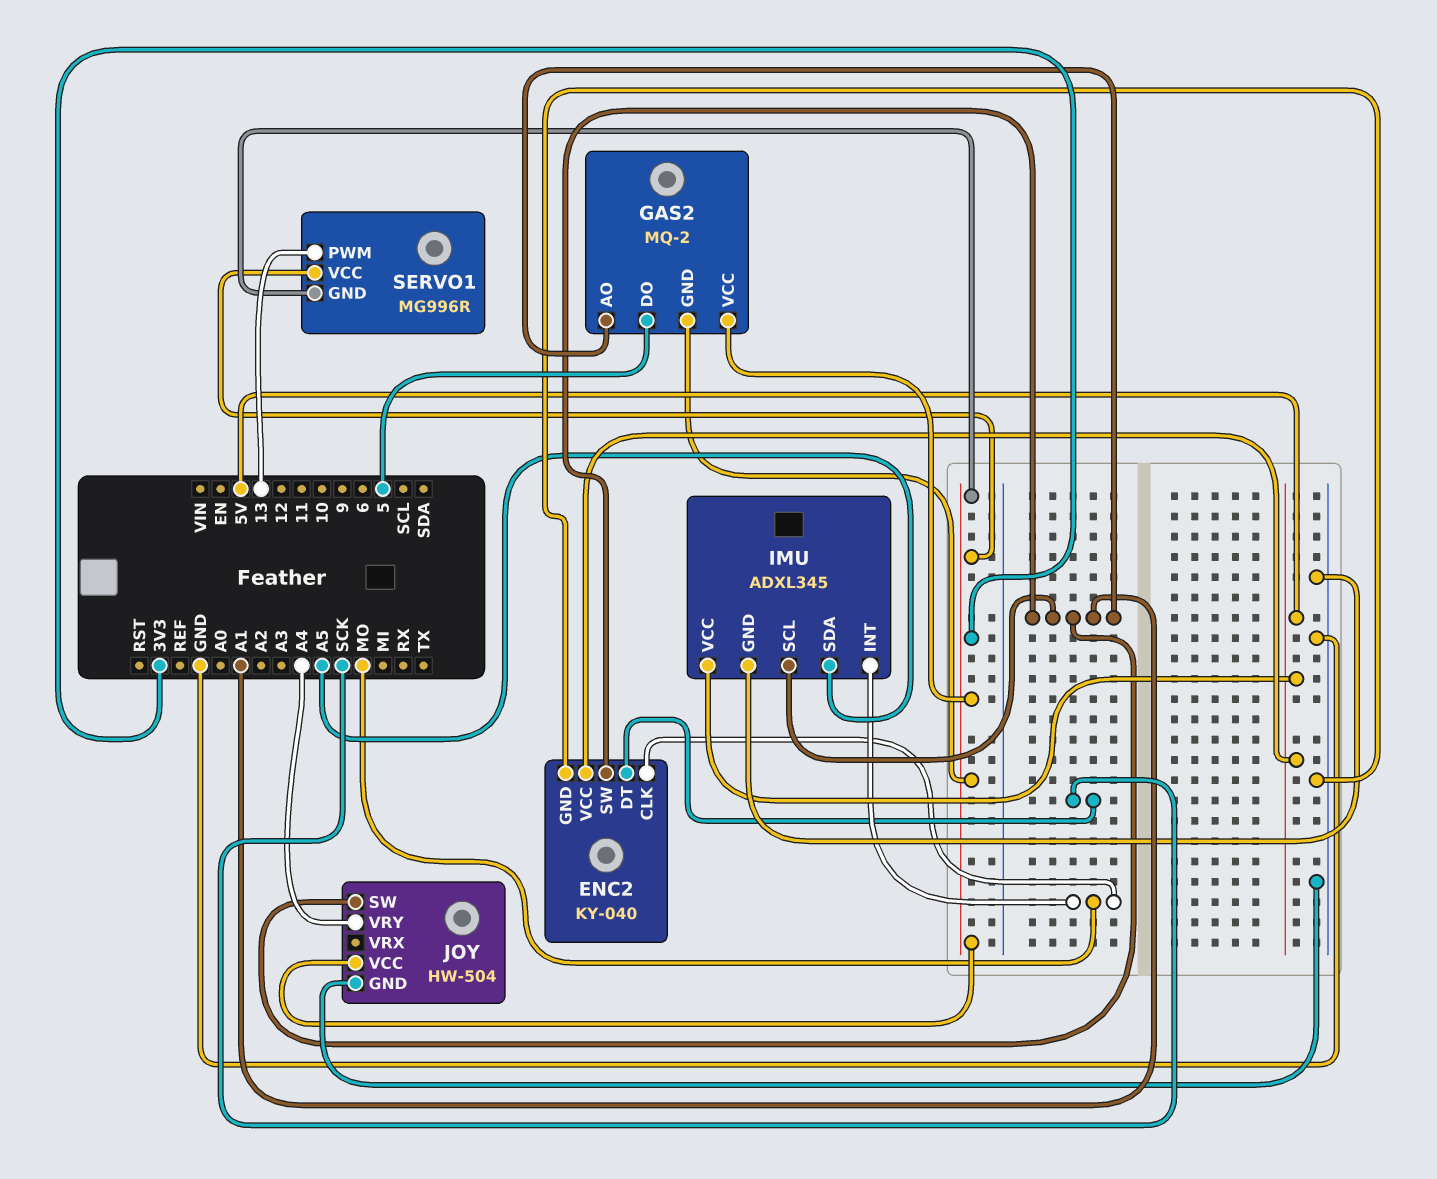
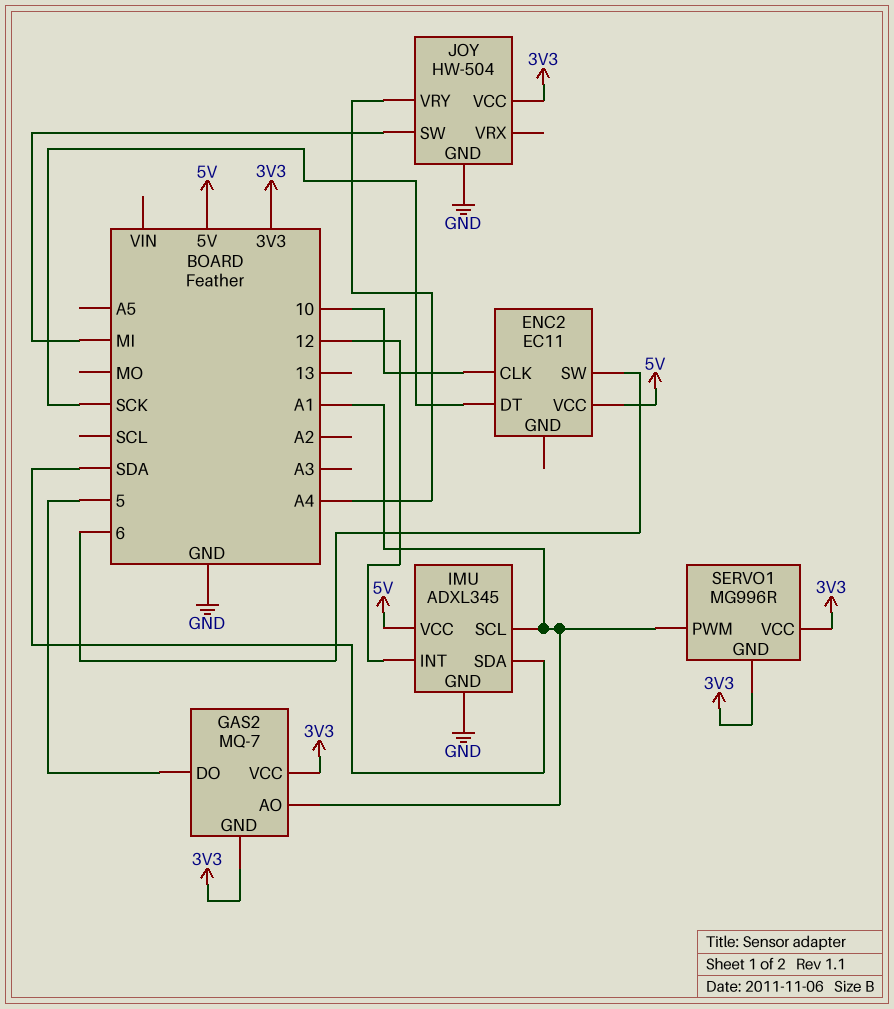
ENC2: KY-040 -> EC11
ENC2 pin CLK: MO -> 10
ENC2 pin GND: GND -> none
ENC2 pin SW: A1 -> 6
GAS2: MQ-2 -> MQ-7
IMU pin INT: MO -> 12
IMU pin SDA: A5 -> SDA
JOY pin SW: A1 -> MI
SERVO1 pin PWM: 13 -> A1

